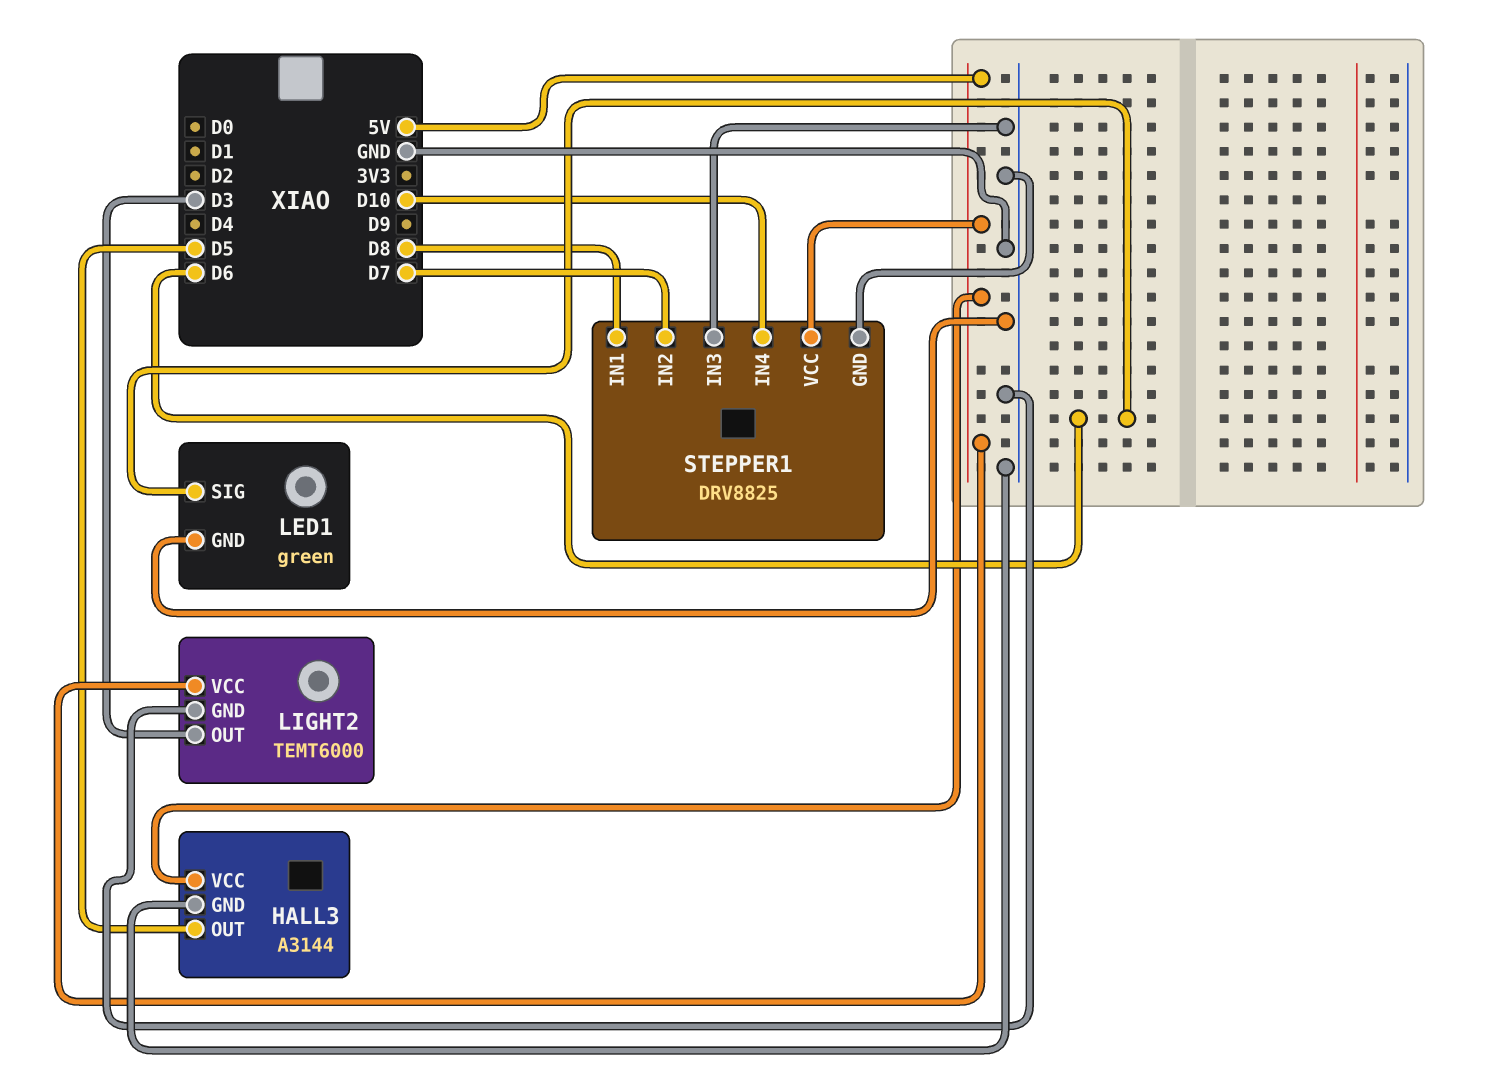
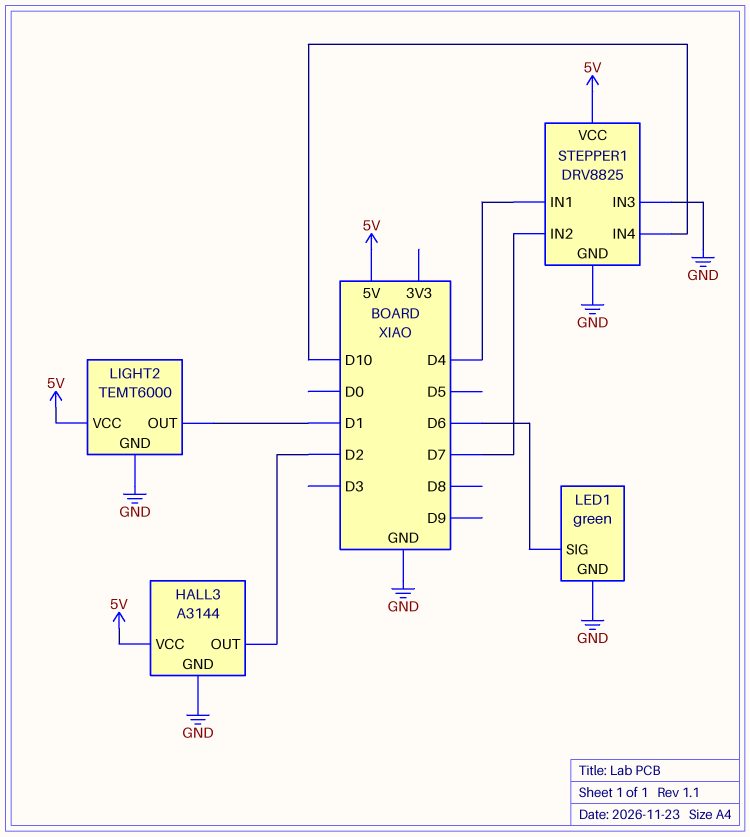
HALL3 pin OUT: D5 -> D2
LIGHT2 pin OUT: D3 -> D1
STEPPER1 pin IN1: D8 -> D4

